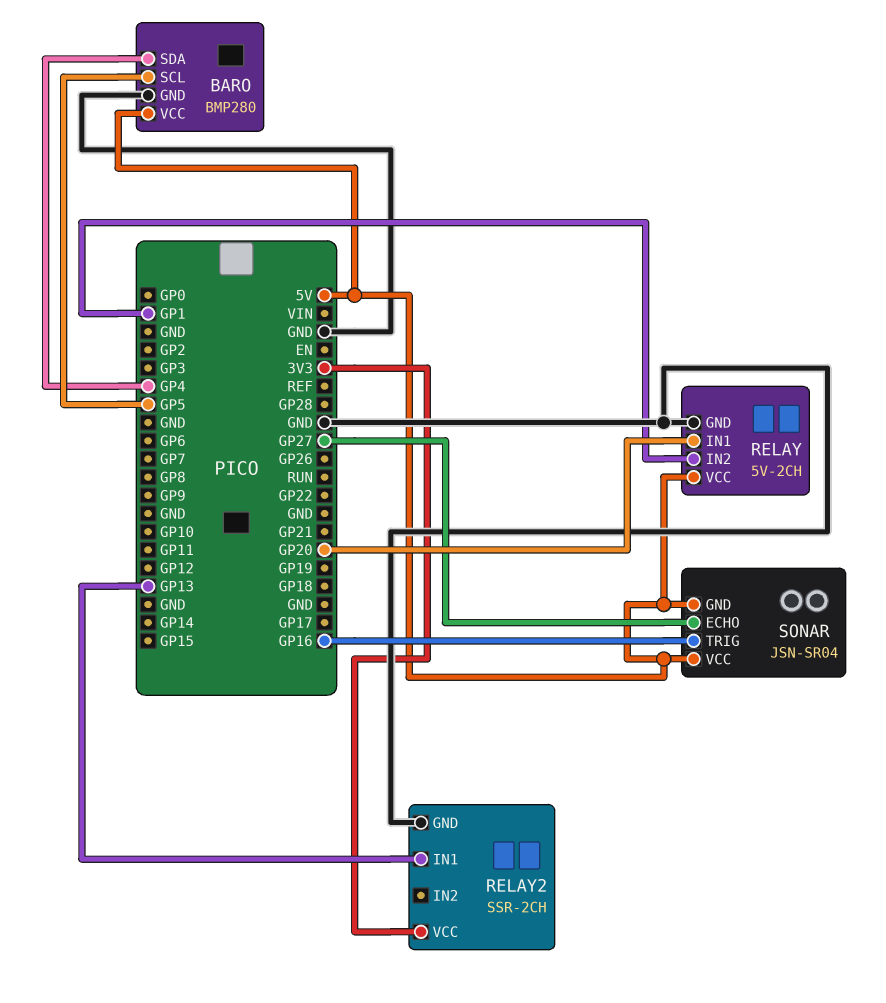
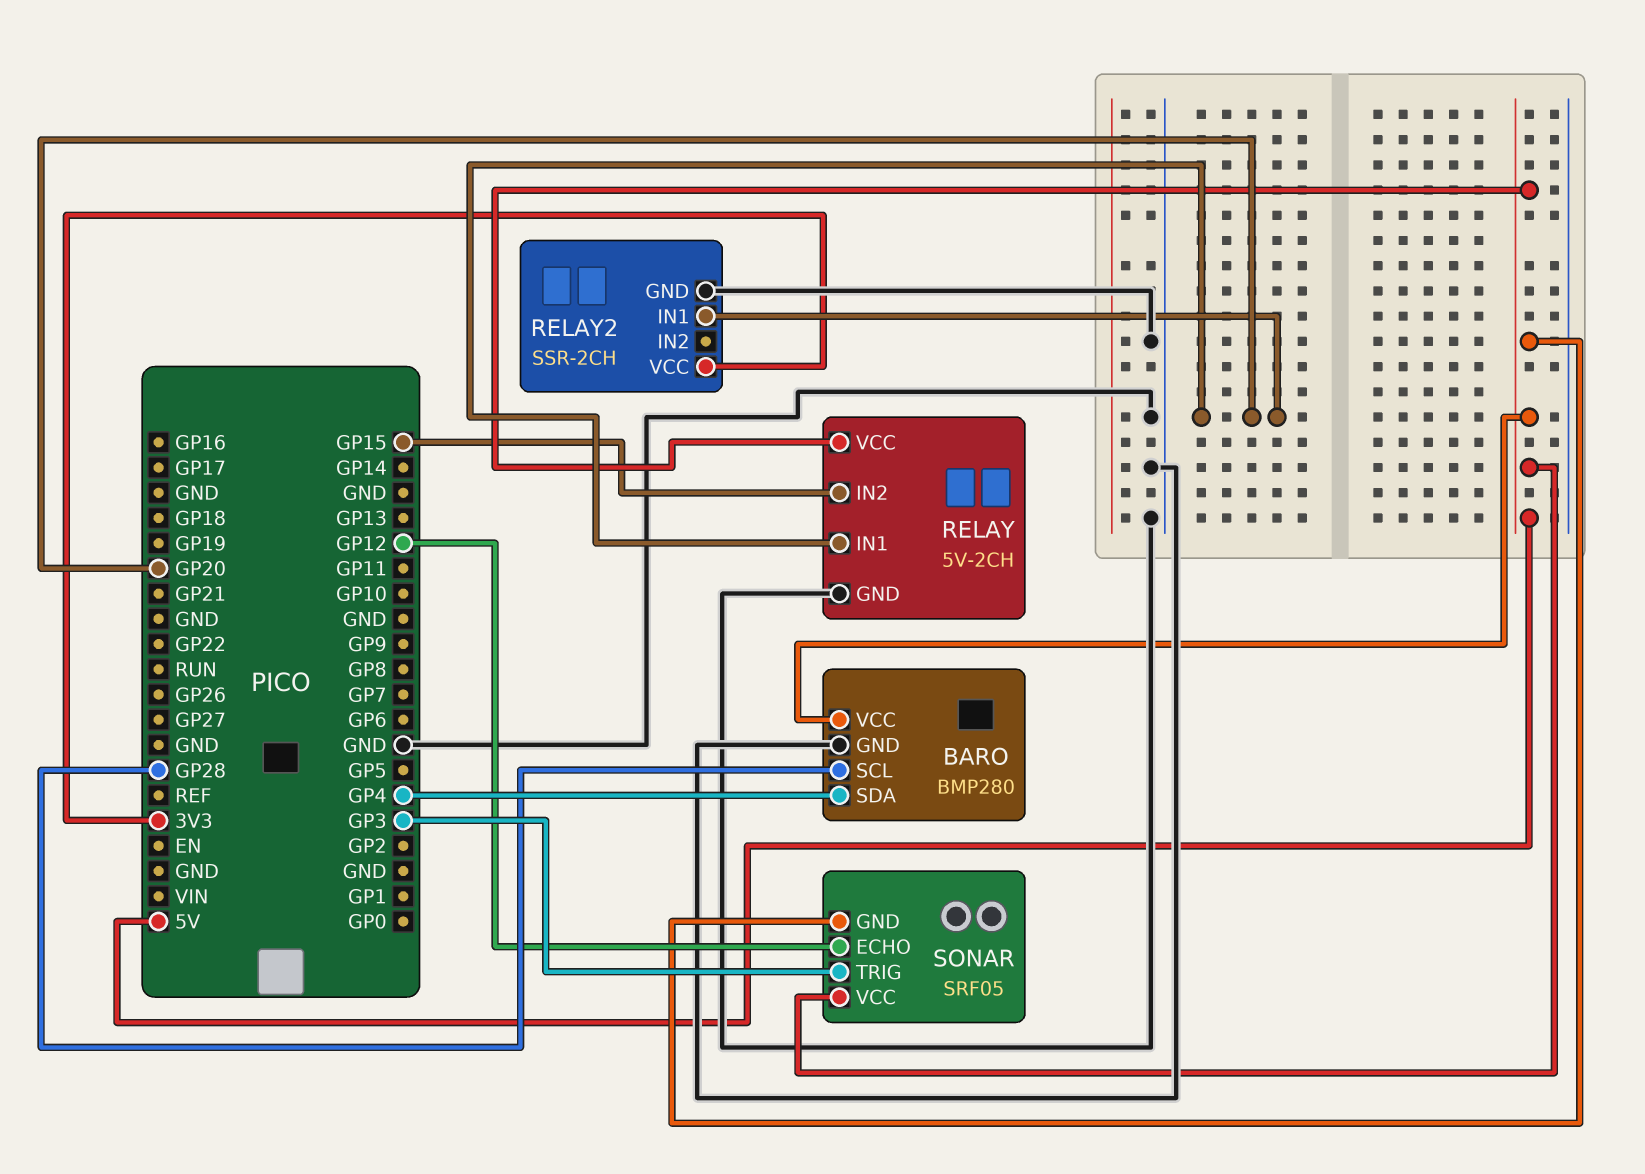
BARO pin SCL: GP5 -> GP28
RELAY pin IN2: GP1 -> GP15
RELAY2 pin IN1: GP13 -> GP20
SONAR: JSN-SR04 -> SRF05
SONAR pin ECHO: GP27 -> GP12
SONAR pin TRIG: GP16 -> GP3

